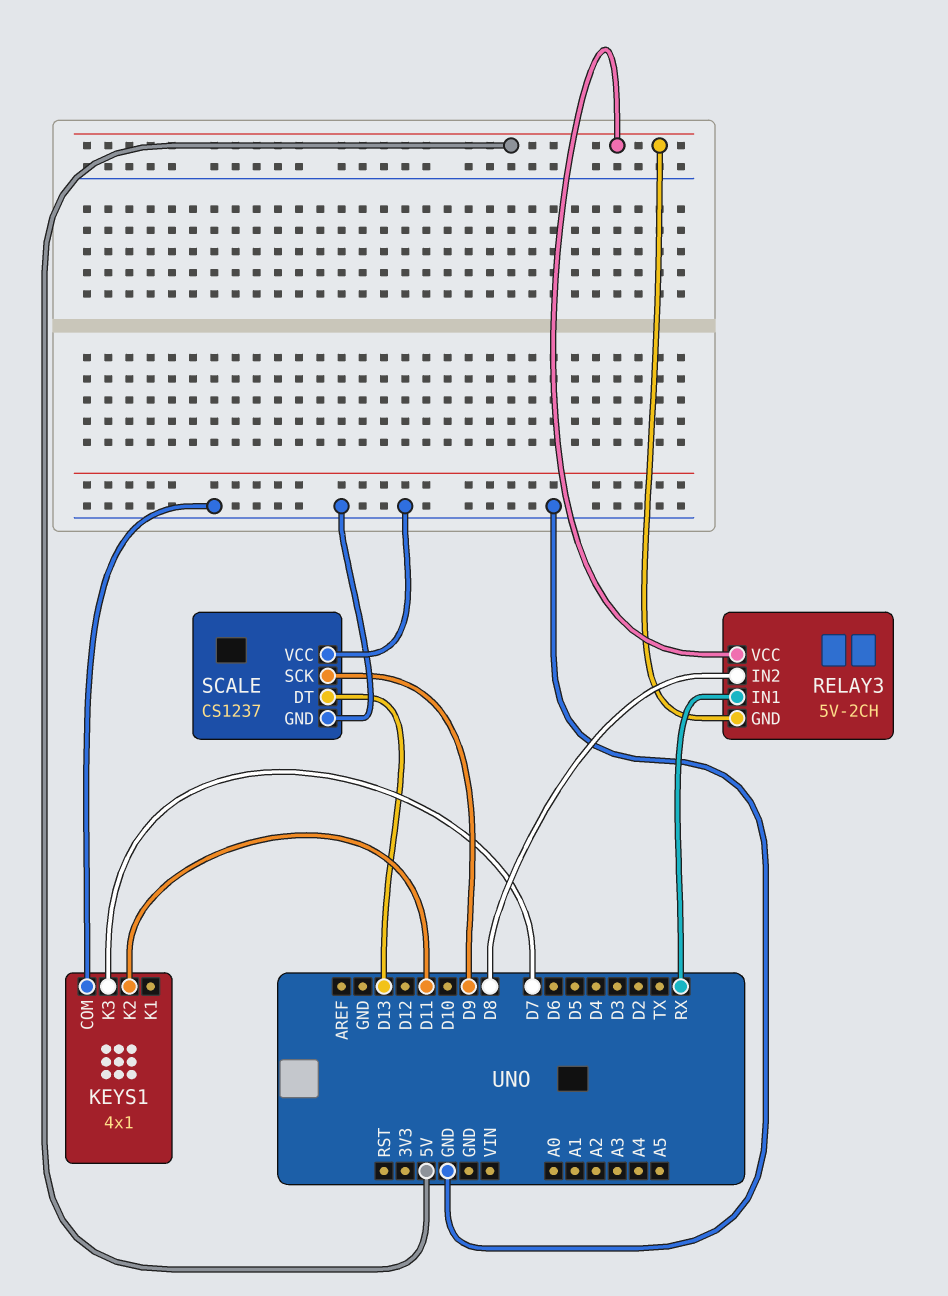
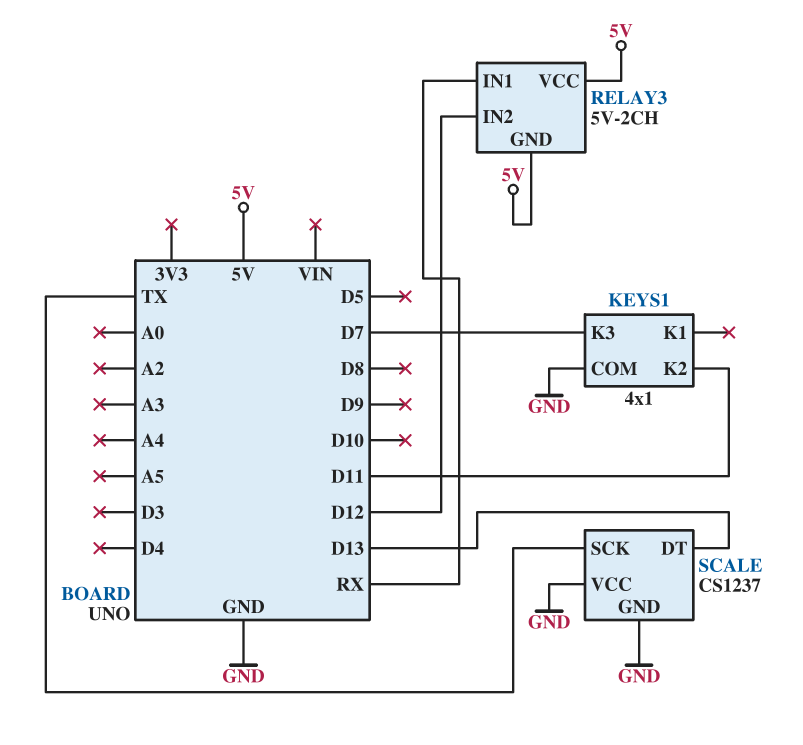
RELAY3 pin IN2: D8 -> D12
SCALE pin SCK: D9 -> TX

